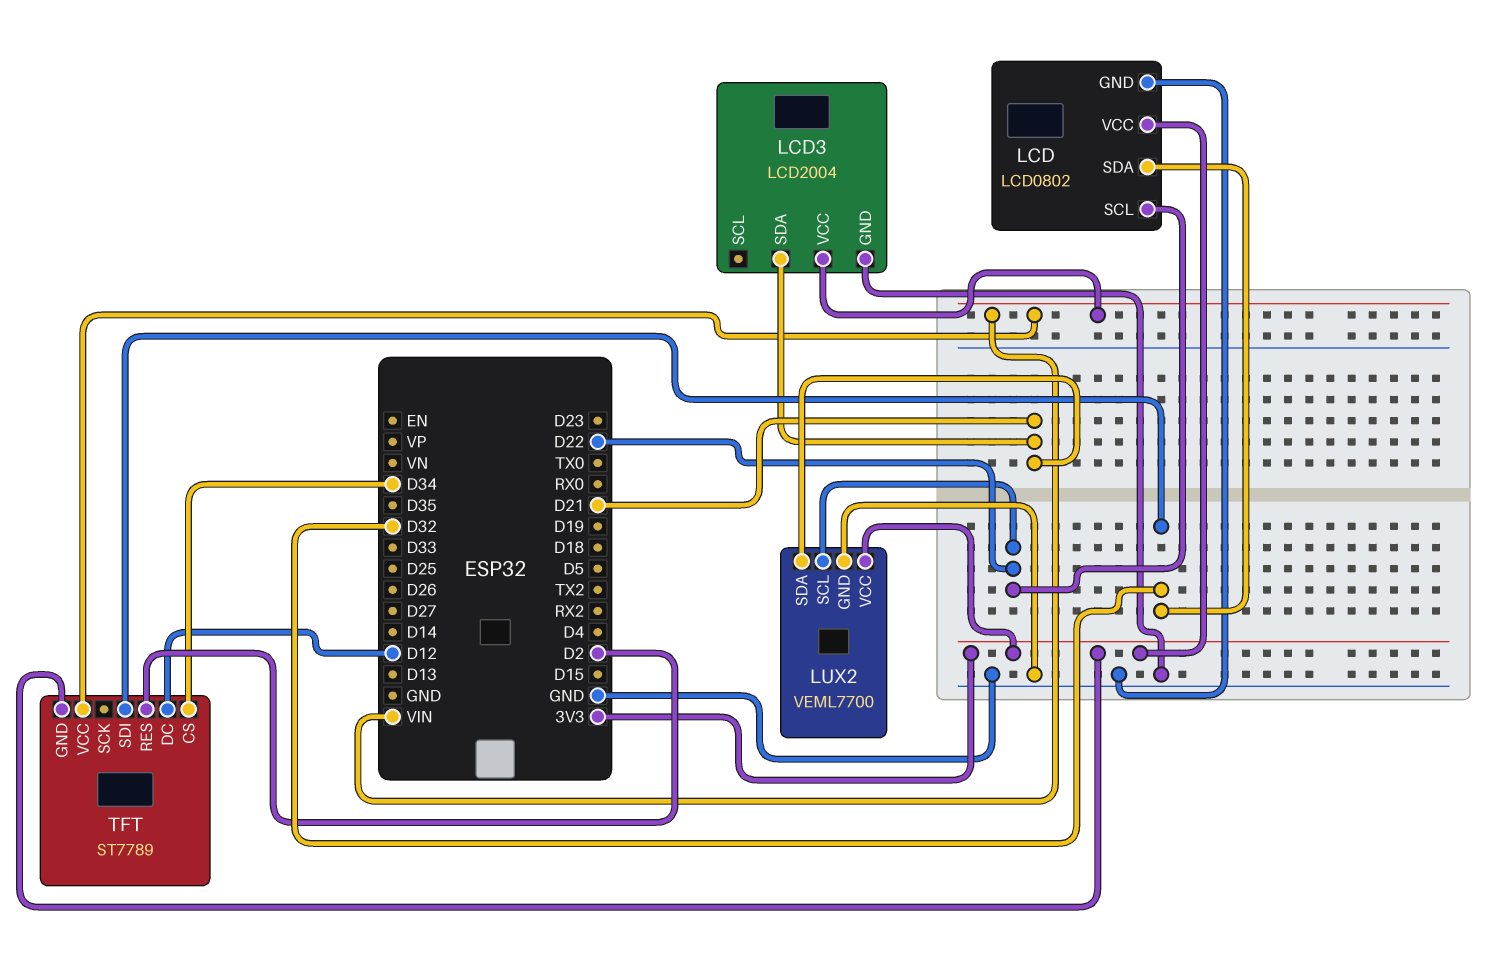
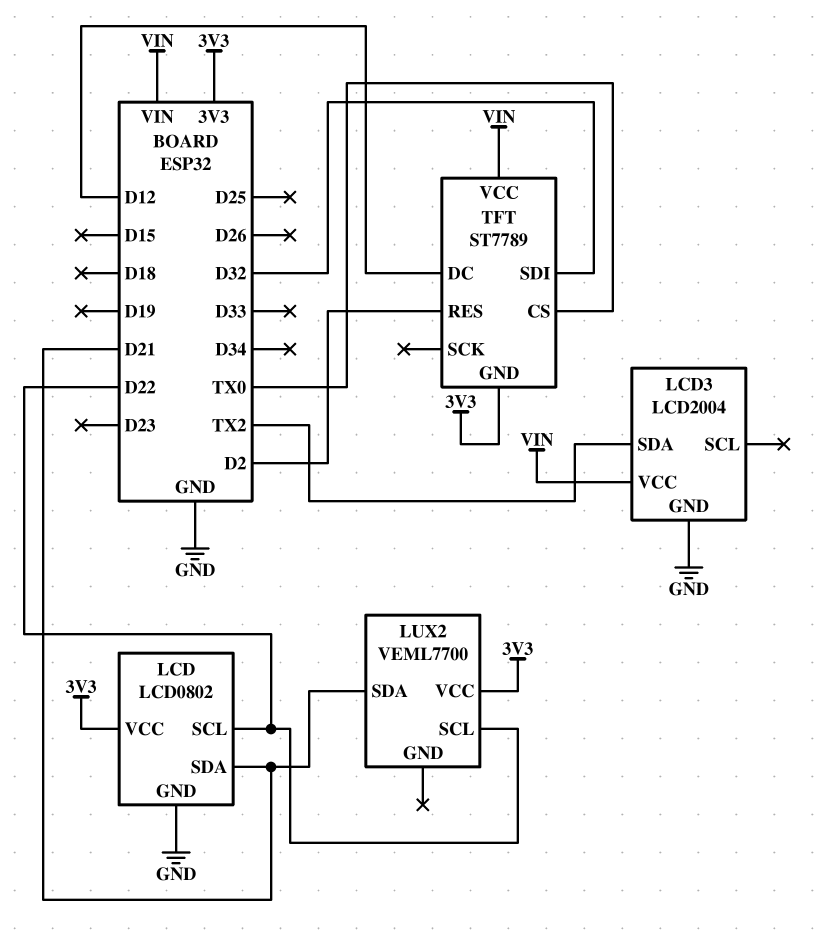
LCD pin SDA: D32 -> D21
LCD3 pin SDA: D21 -> TX2
LUX2 pin GND: GND -> none
TFT pin CS: D34 -> TX0

